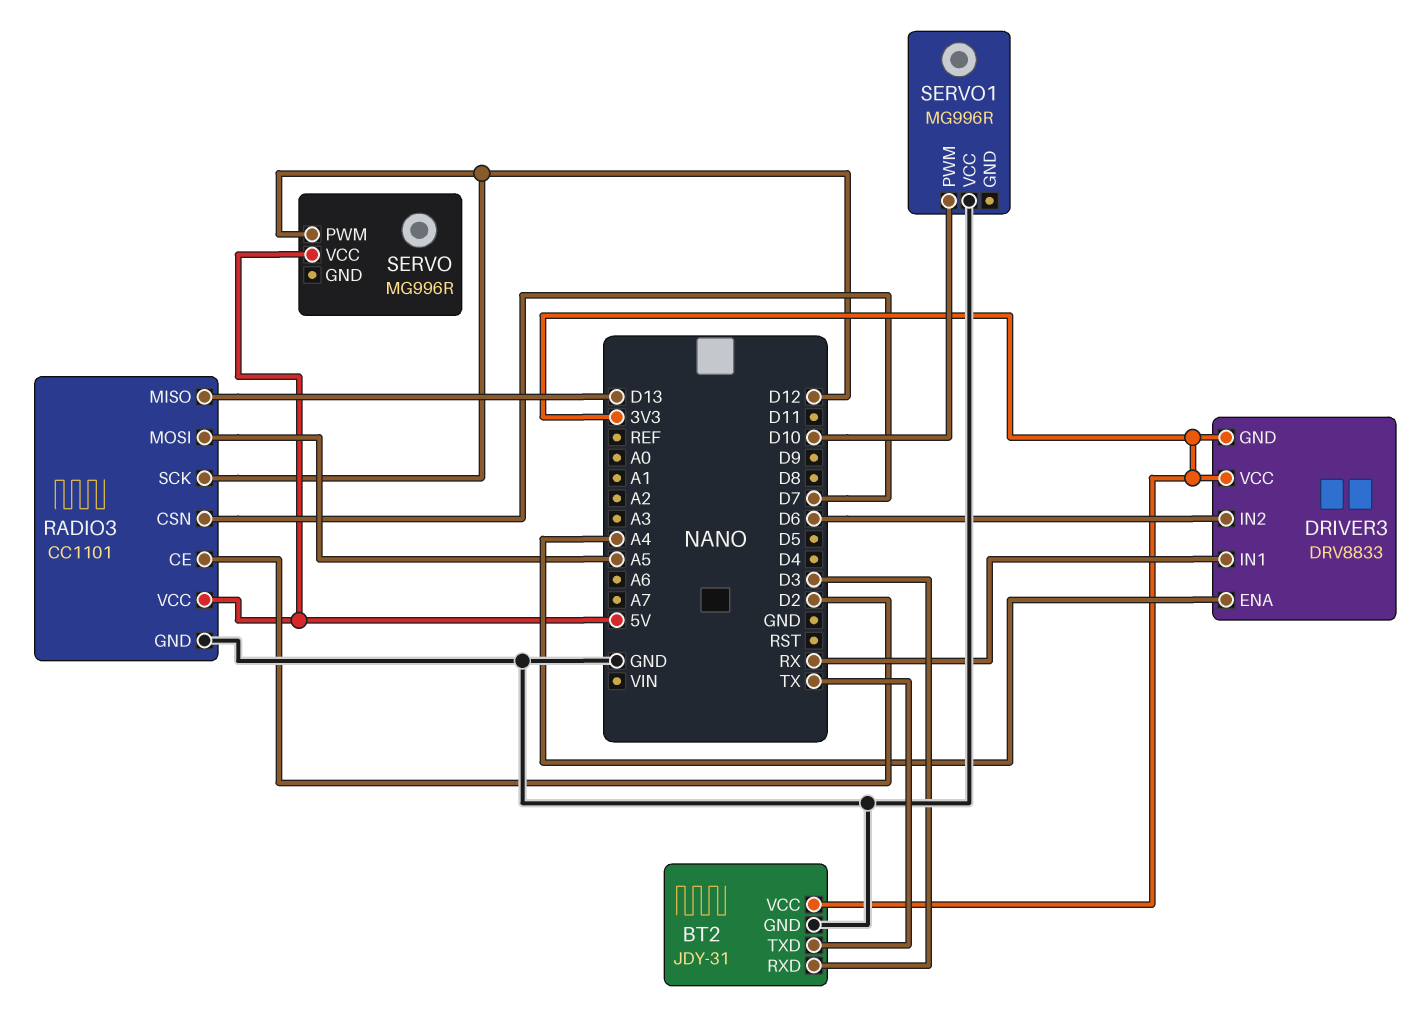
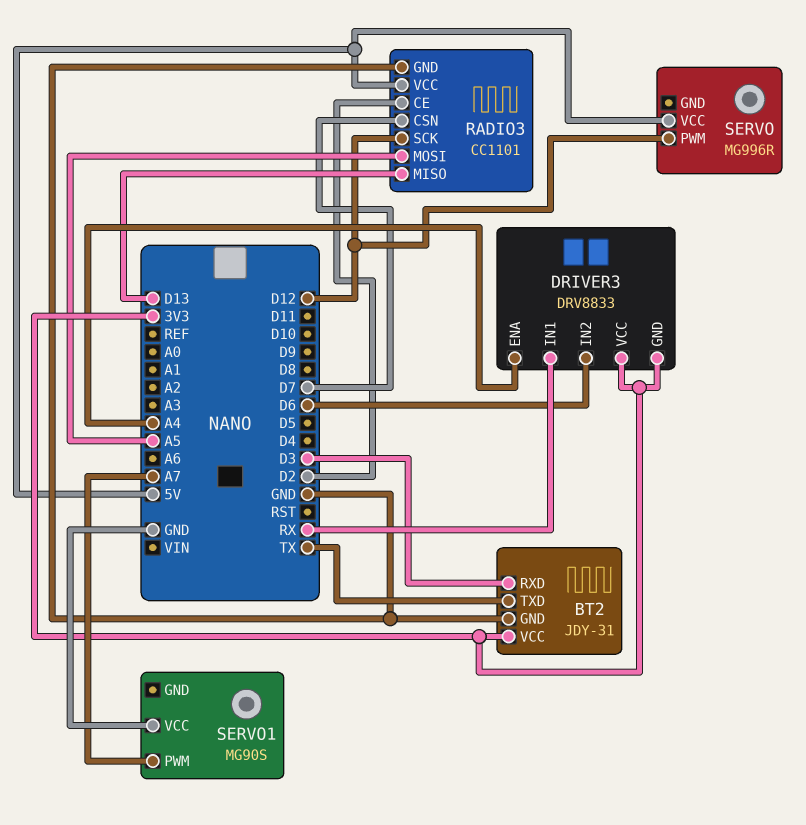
SERVO1: MG996R -> MG90S
SERVO1 pin PWM: D10 -> A7

